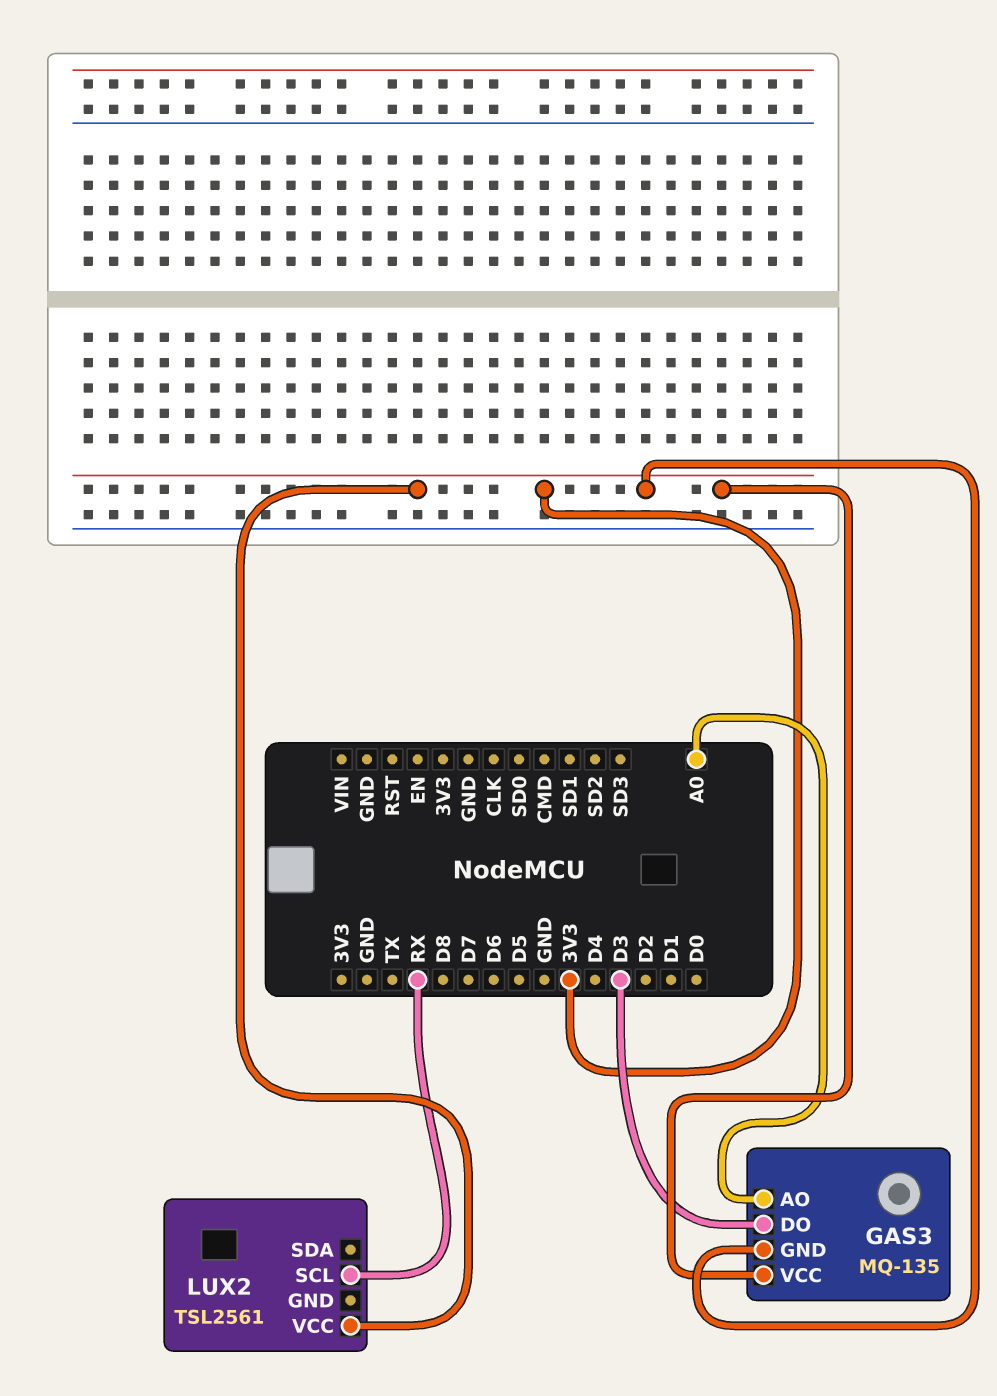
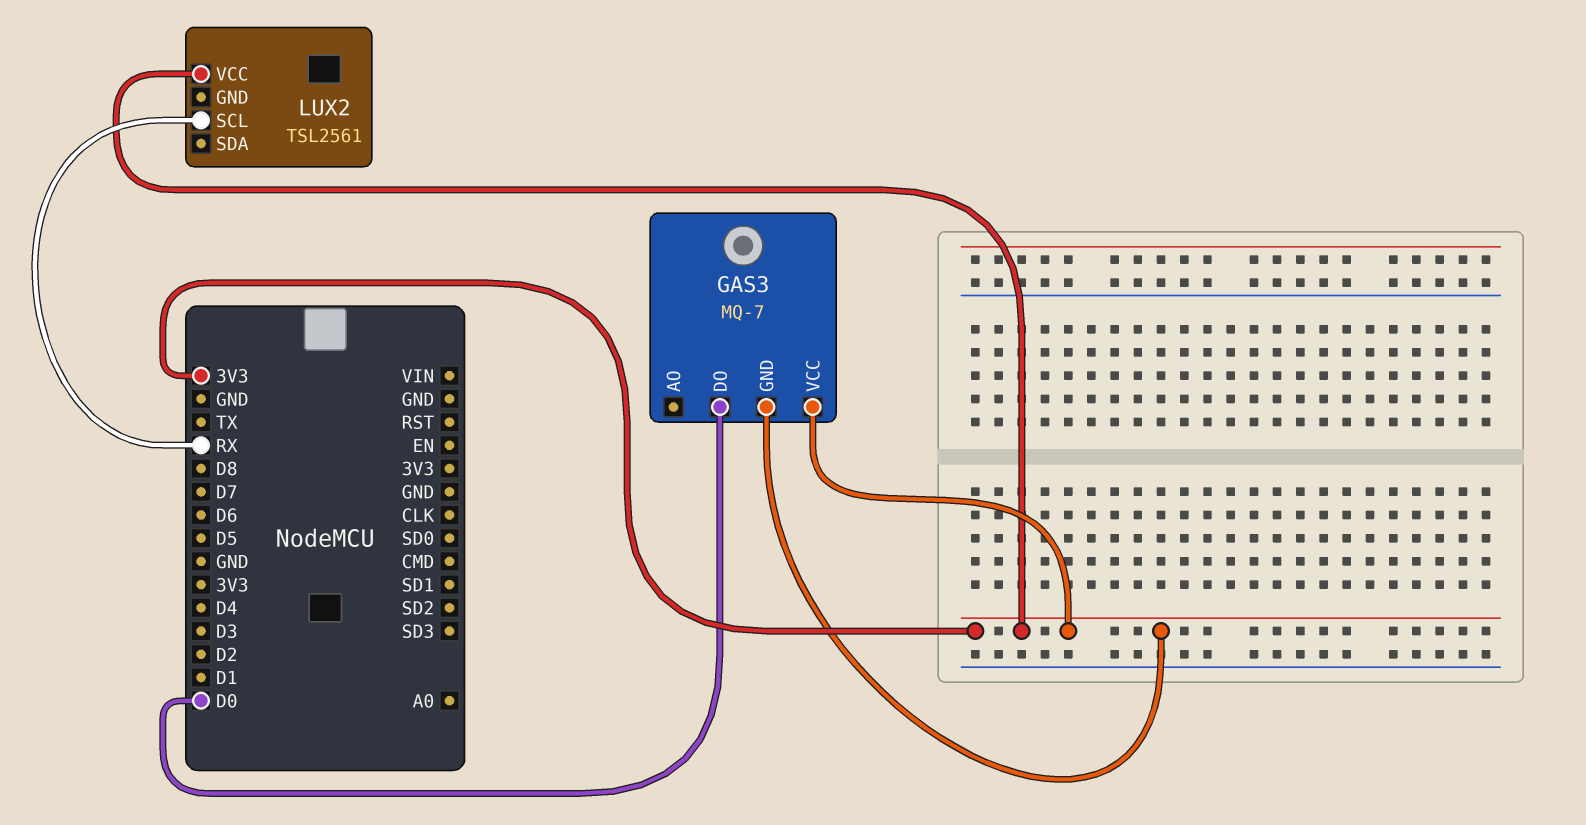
GAS3: MQ-135 -> MQ-7
GAS3 pin AO: A0 -> none
GAS3 pin DO: D3 -> D0

